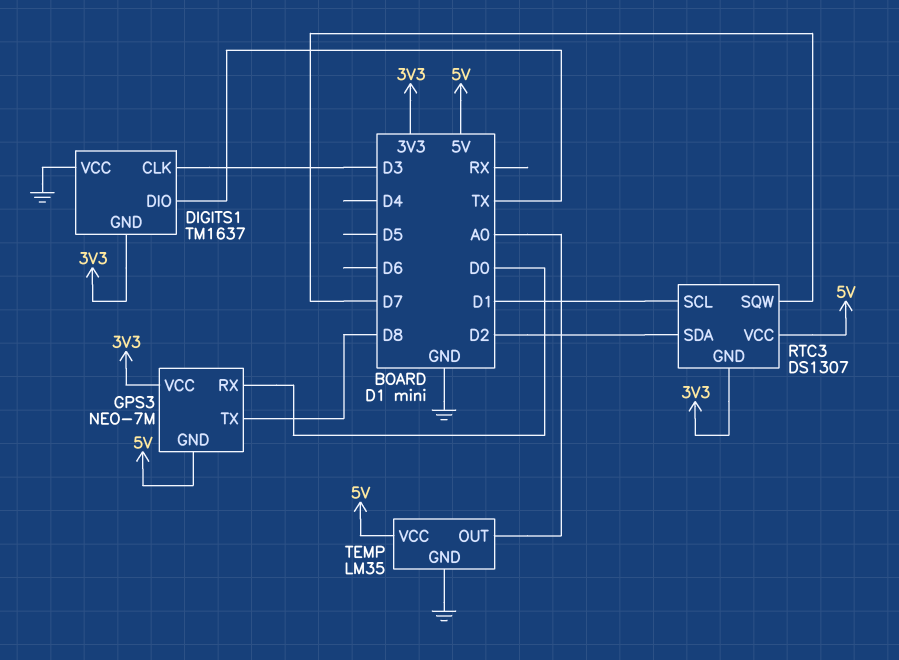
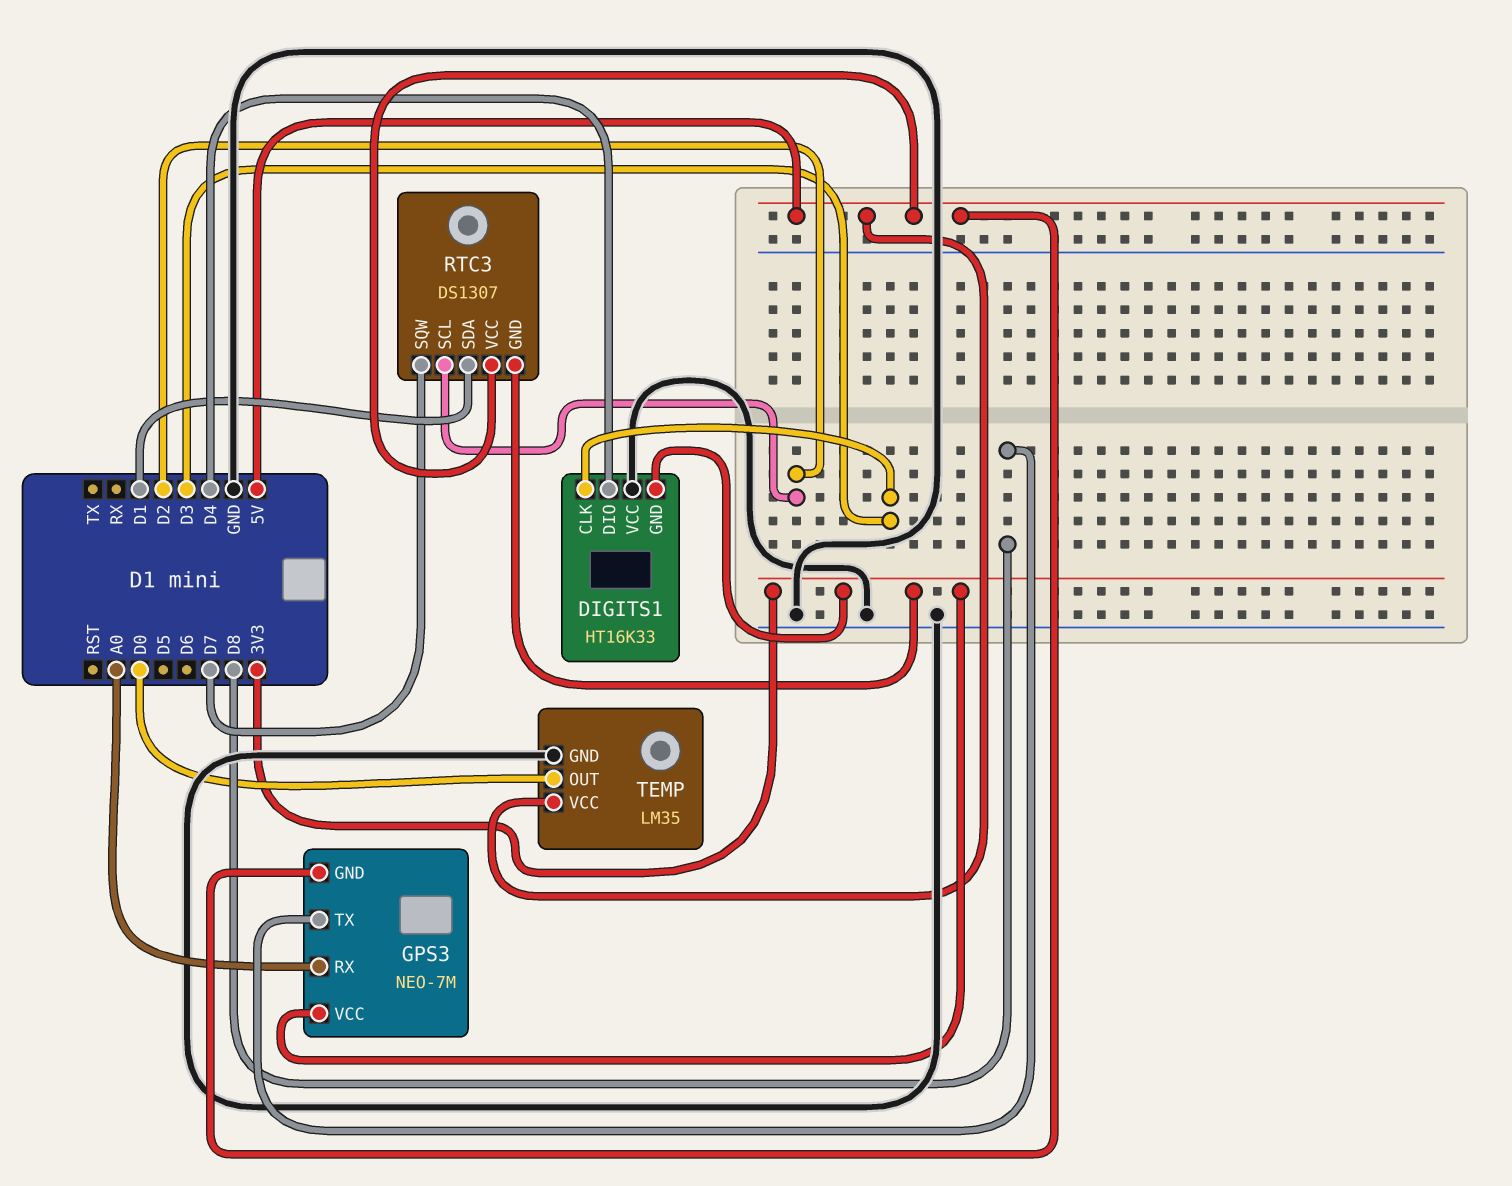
DIGITS1: TM1637 -> HT16K33
DIGITS1 pin DIO: TX -> D4
GPS3 pin RX: D0 -> A0
RTC3 pin SCL: D1 -> D2
RTC3 pin SDA: D2 -> D1
TEMP pin OUT: A0 -> D0

